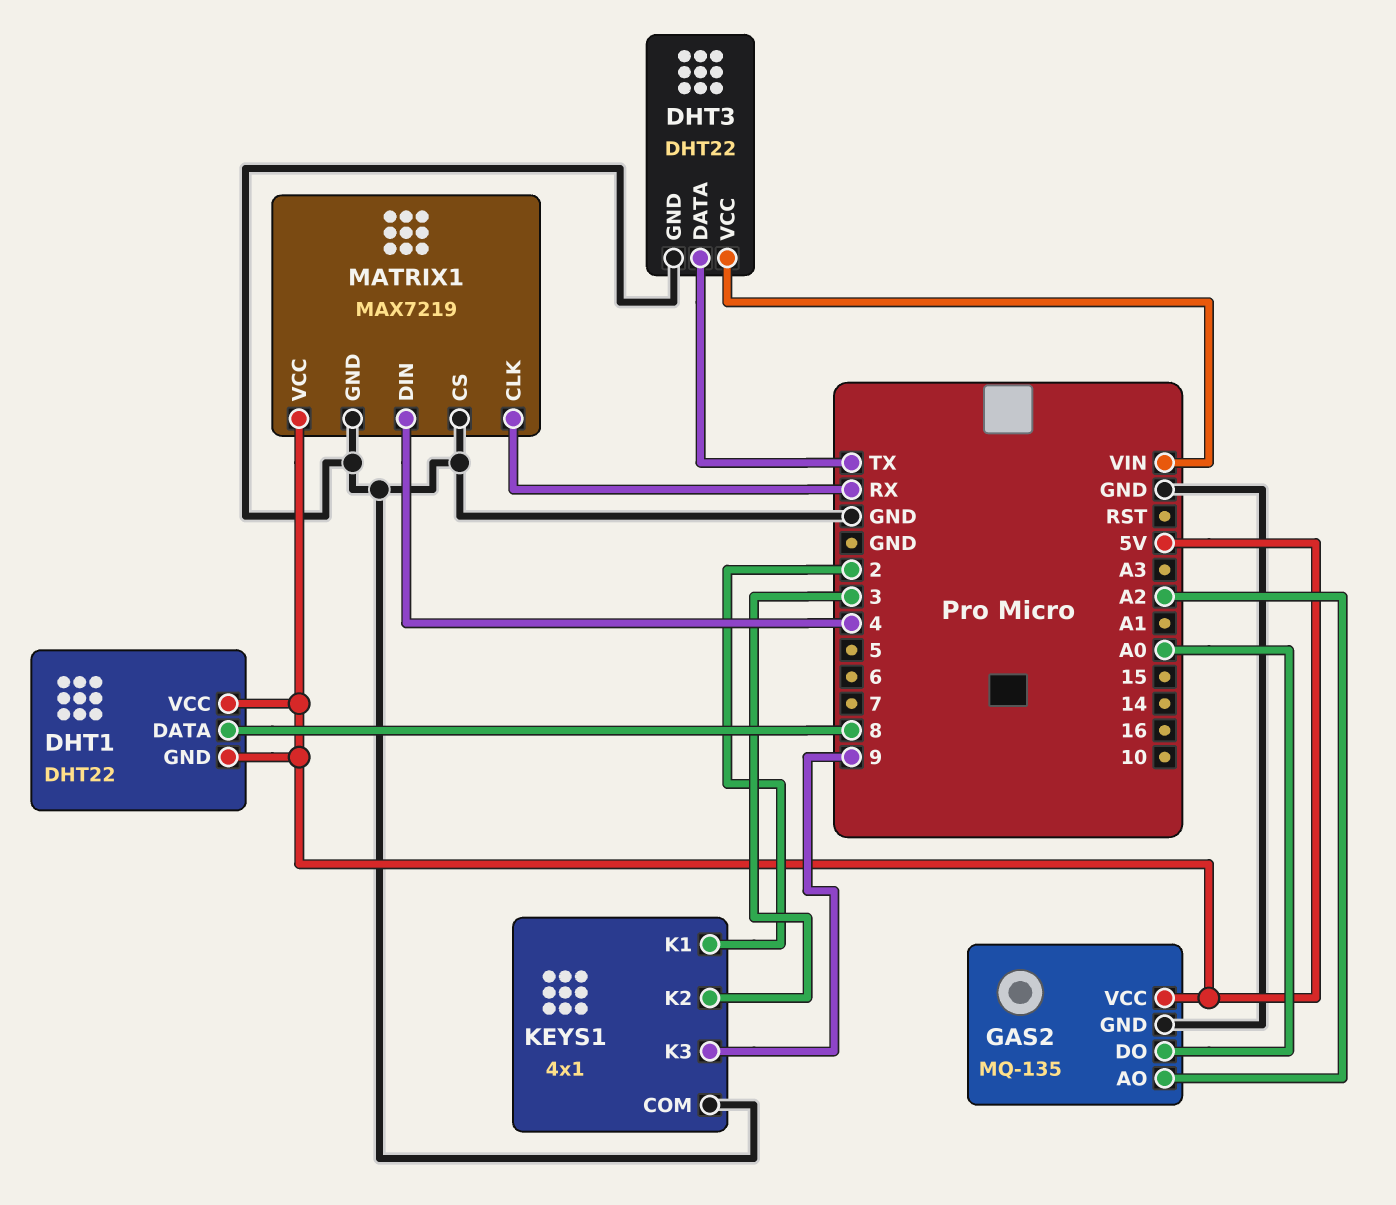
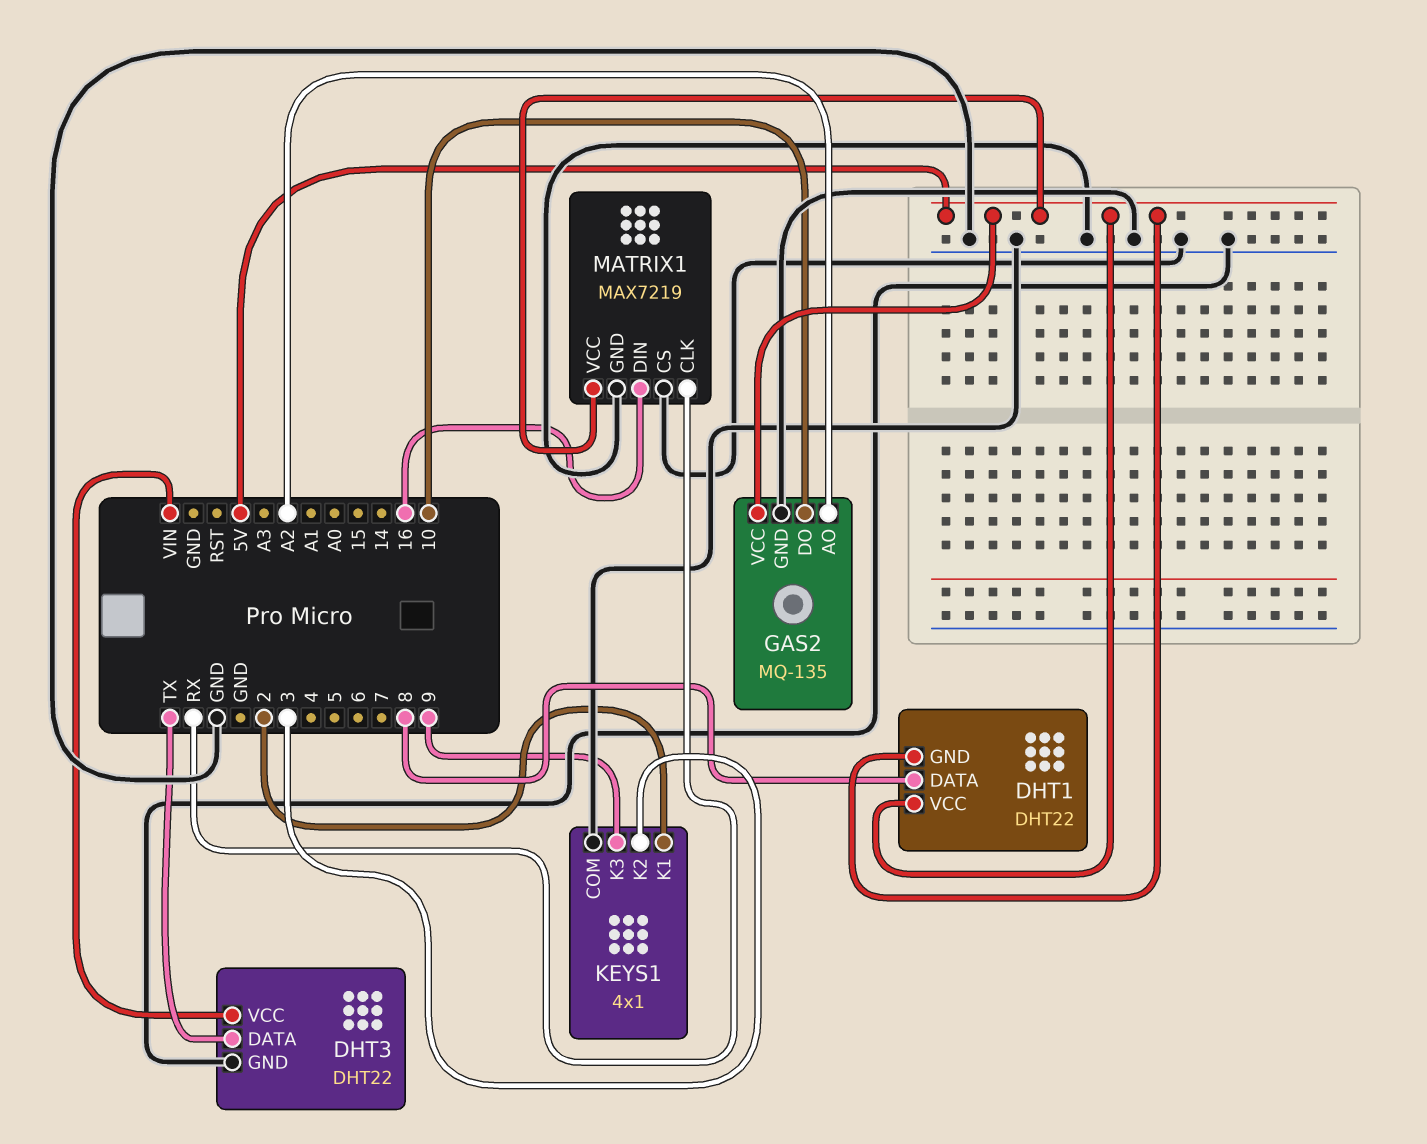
GAS2 pin DO: A0 -> 10
MATRIX1 pin DIN: 4 -> 16

